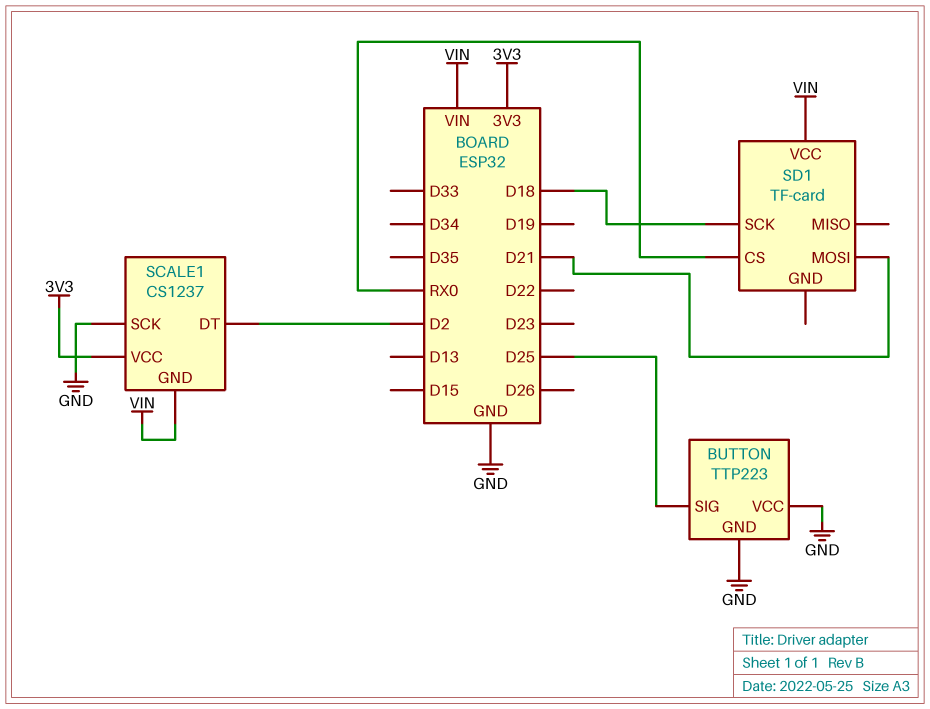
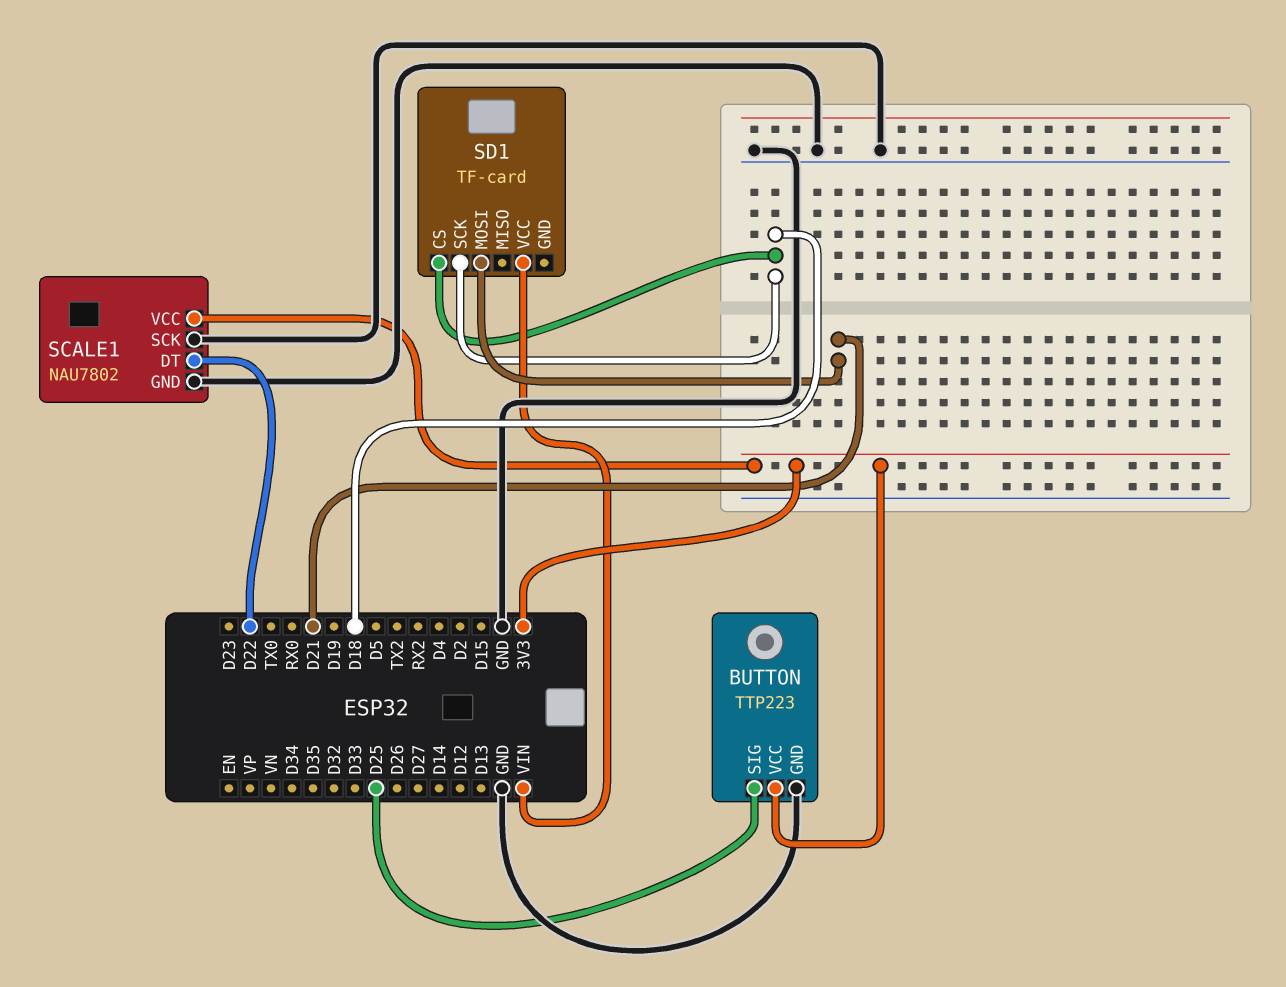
BUTTON pin VCC: GND -> 3V3
SCALE1: CS1237 -> NAU7802
SCALE1 pin DT: D2 -> D22
SCALE1 pin GND: VIN -> GND
SD1 pin CS: RX0 -> D18

